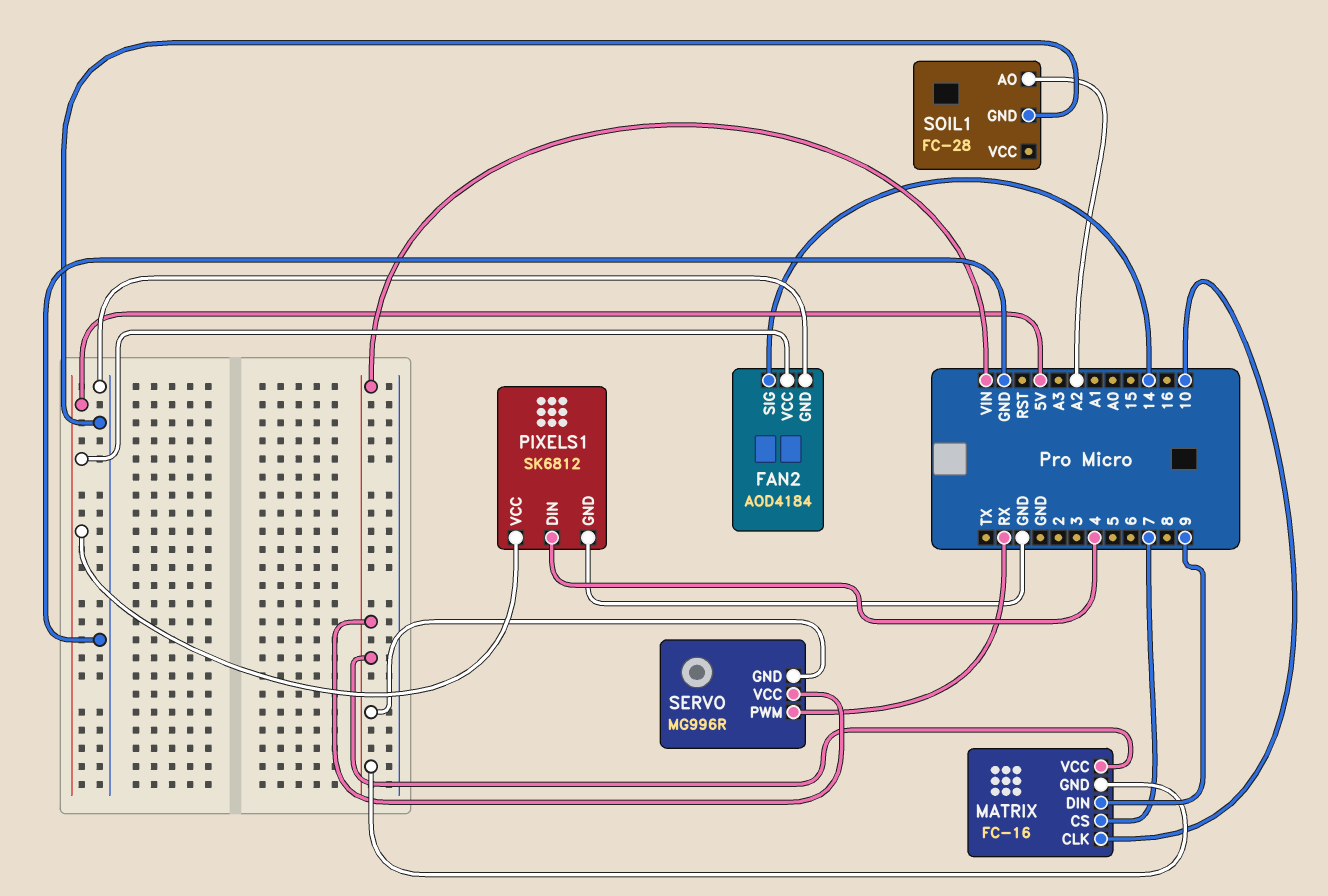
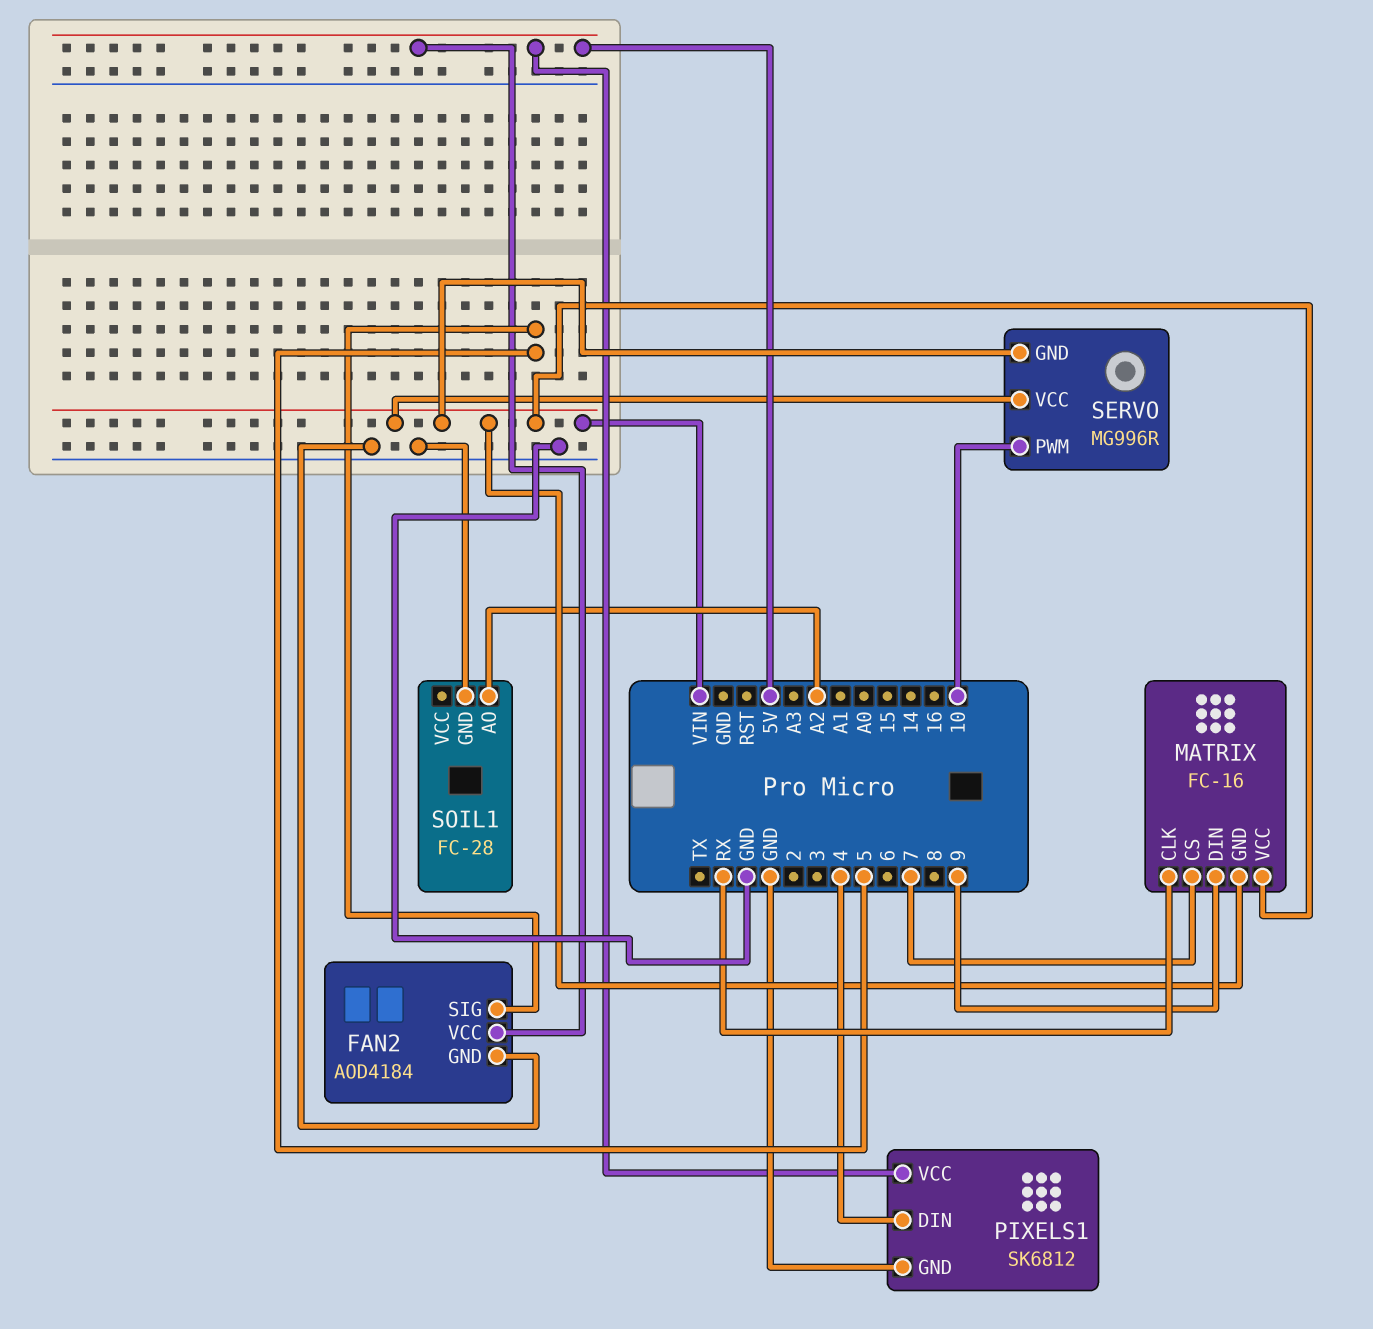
FAN2 pin SIG: 14 -> 5
MATRIX pin CLK: 10 -> RX
SERVO pin PWM: RX -> 10

